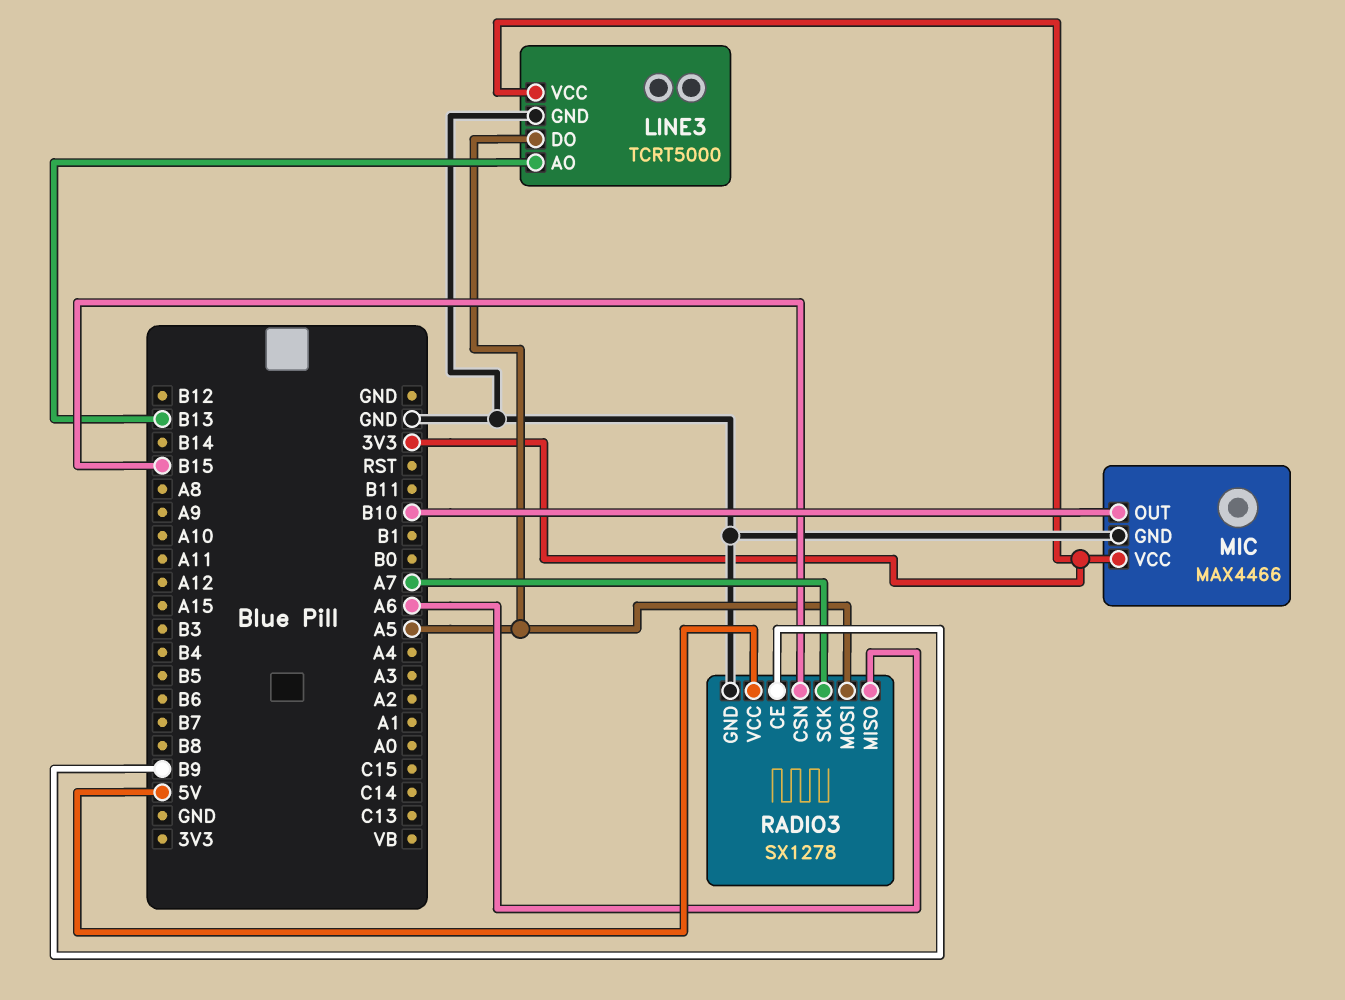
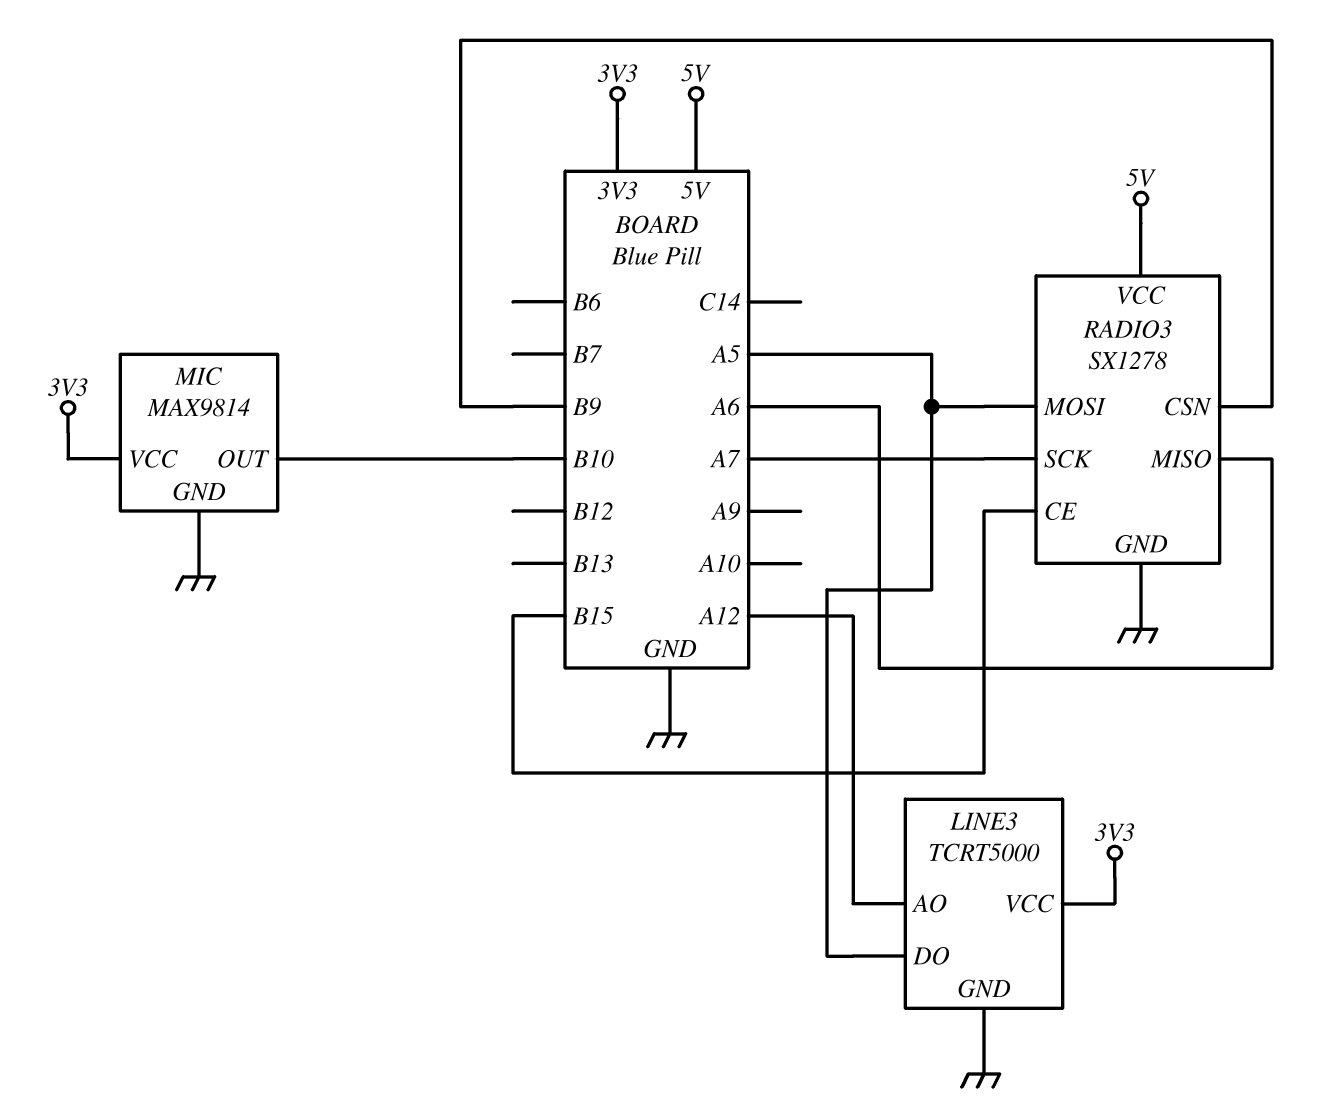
LINE3 pin AO: B13 -> A12
MIC: MAX4466 -> MAX9814
RADIO3 pin CE: B9 -> B15
RADIO3 pin CSN: B15 -> B9

